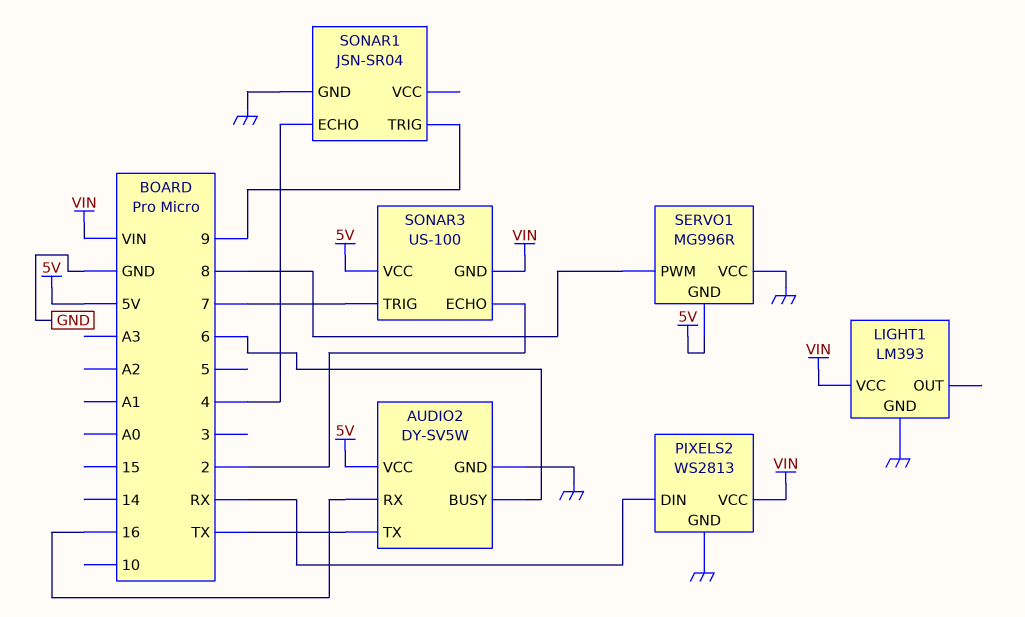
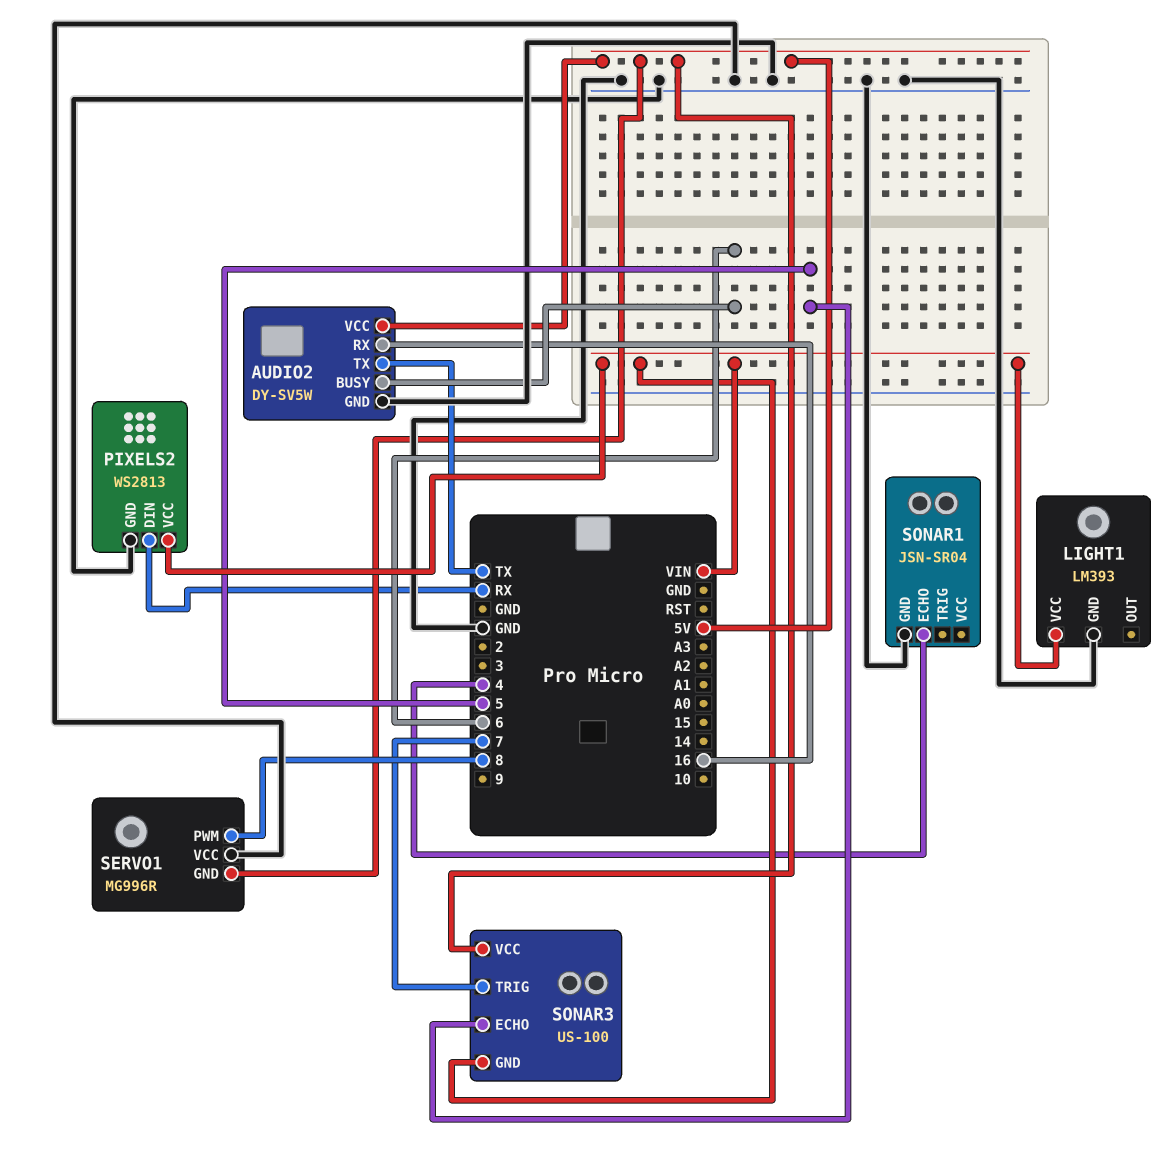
SONAR1 pin TRIG: 9 -> none
SONAR3 pin ECHO: 2 -> 5

